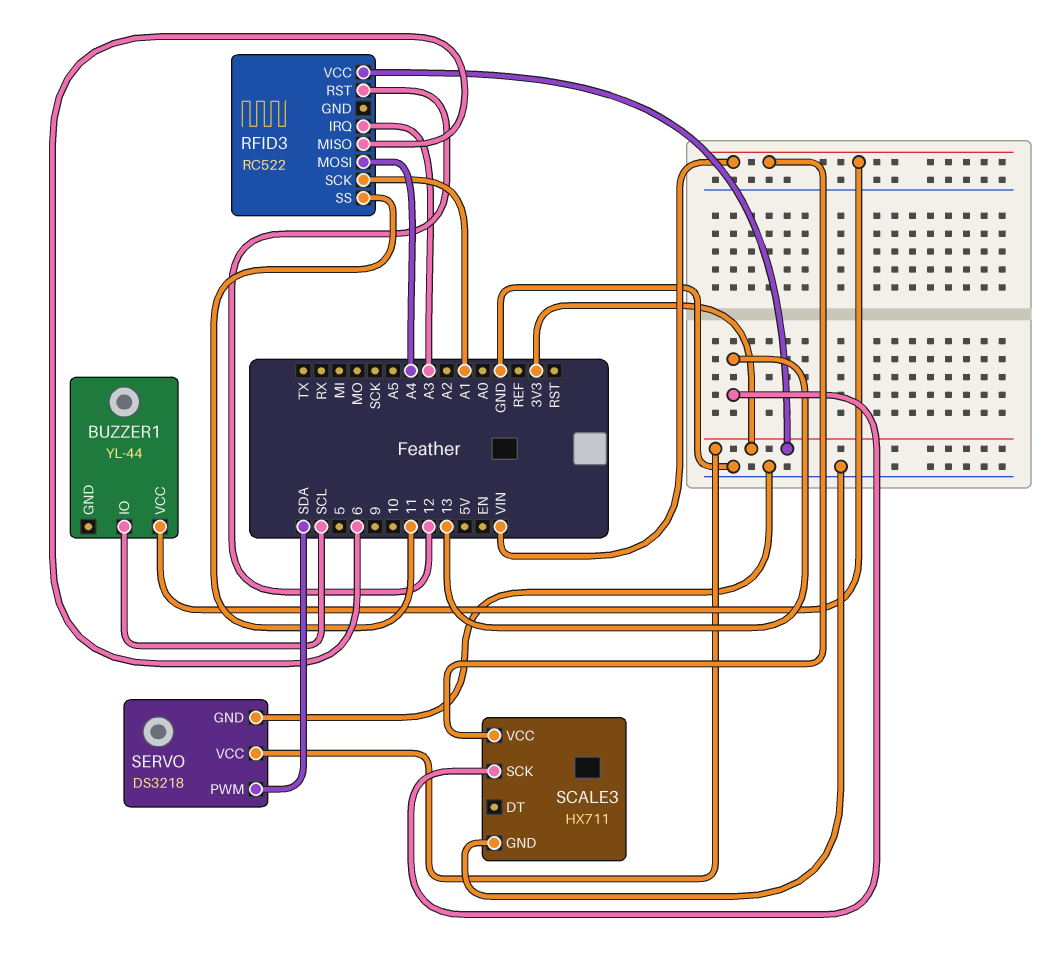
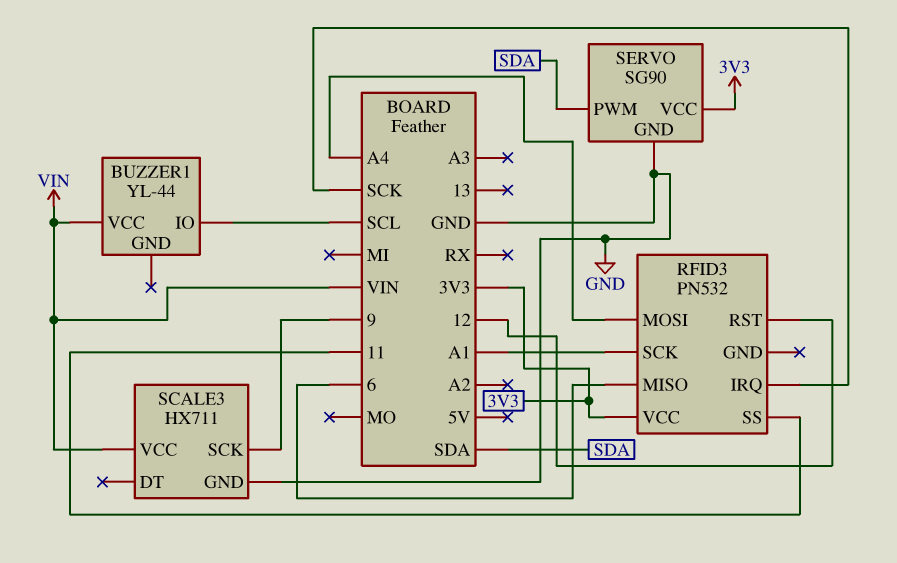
RFID3: RC522 -> PN532
RFID3 pin IRQ: A3 -> SCK
SCALE3 pin SCK: 13 -> 9
SERVO: DS3218 -> SG90

